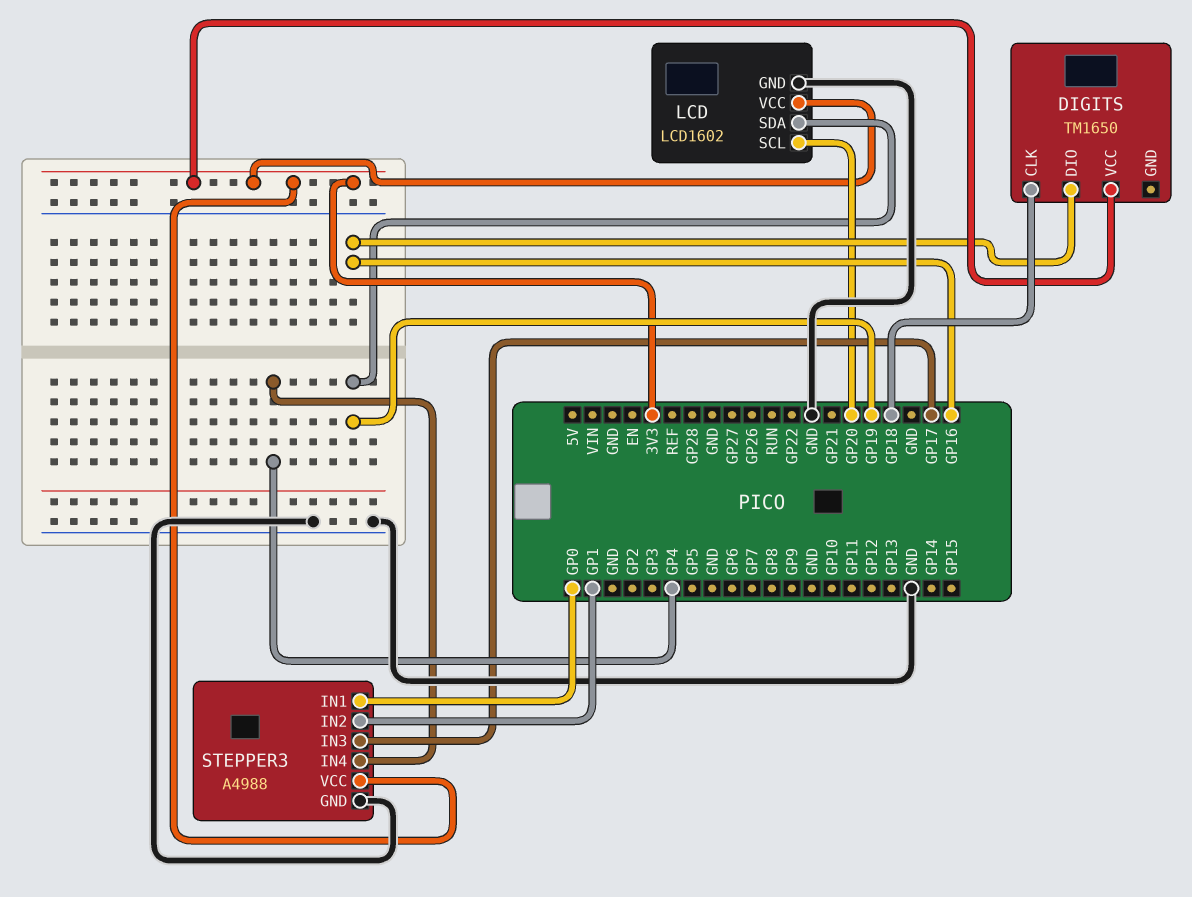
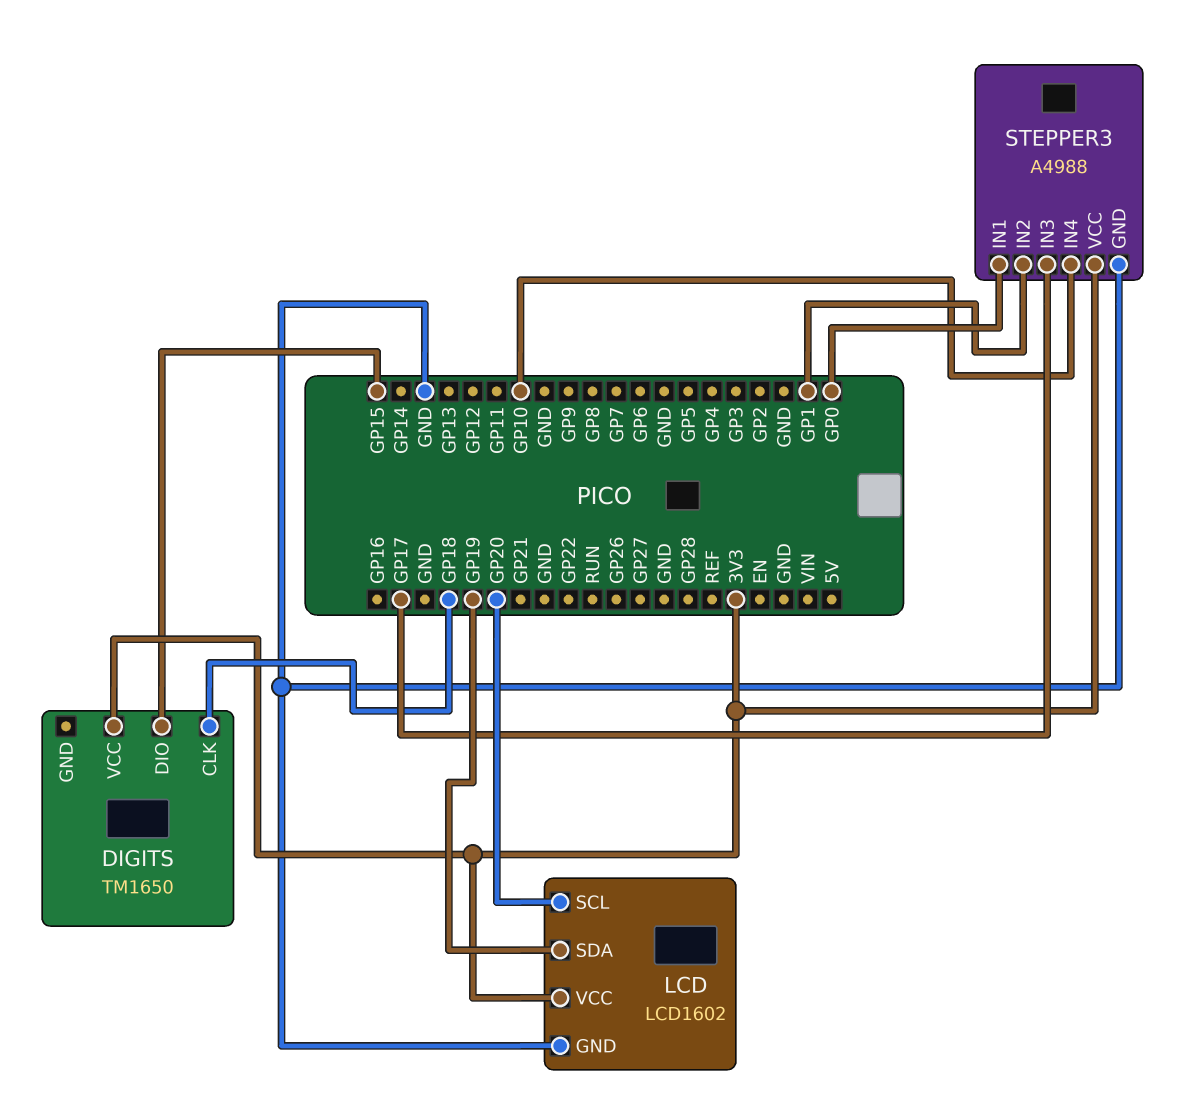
DIGITS pin DIO: GP16 -> GP15
STEPPER3 pin IN4: GP4 -> GP10

